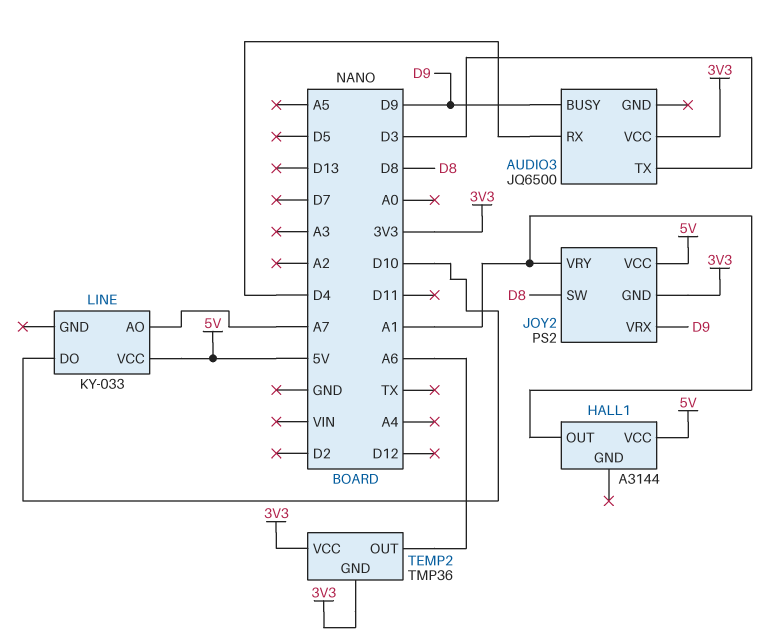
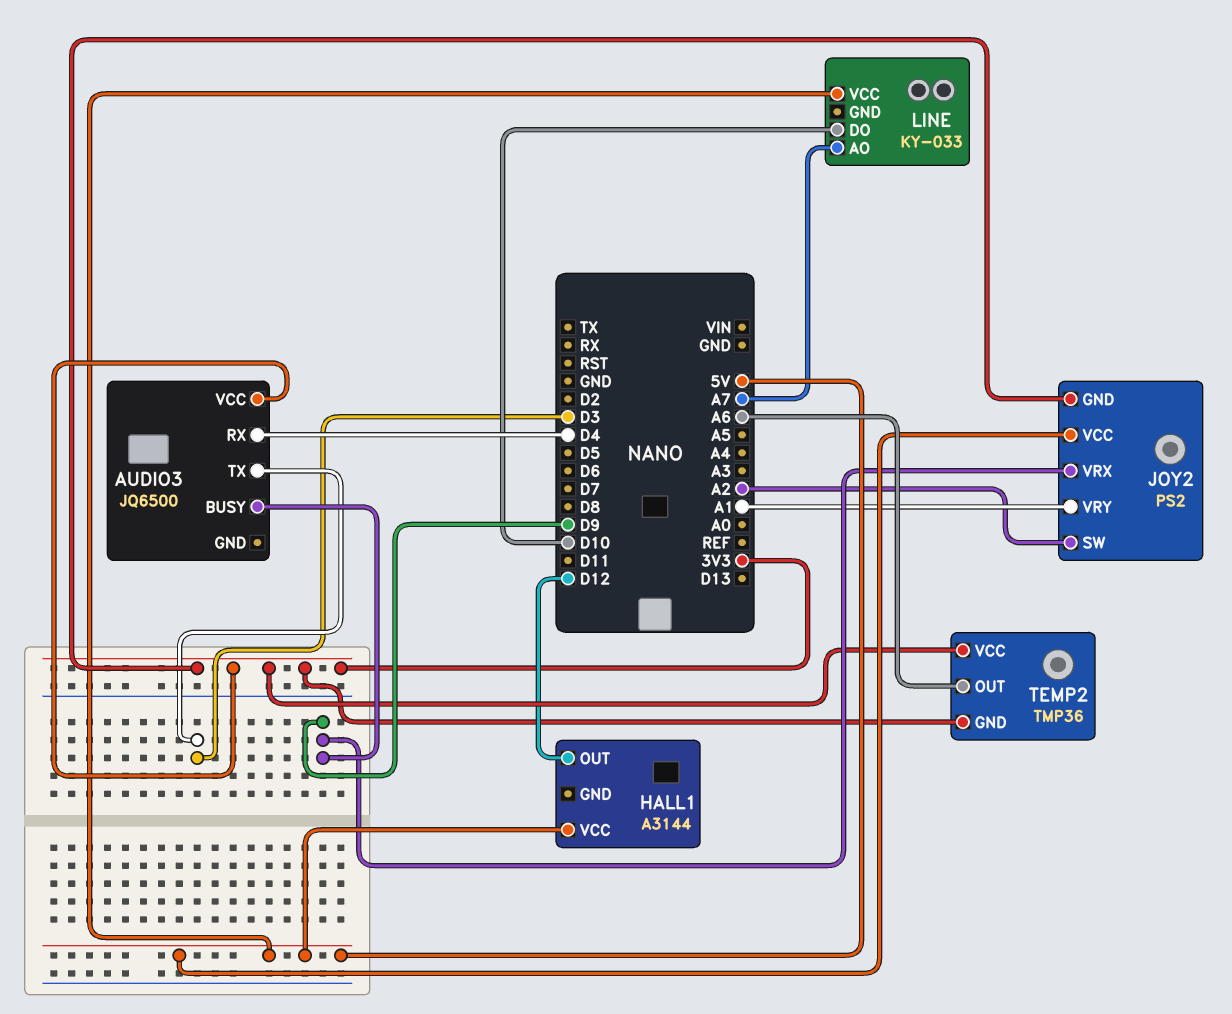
HALL1 pin OUT: A1 -> D12
JOY2 pin SW: D8 -> A2

